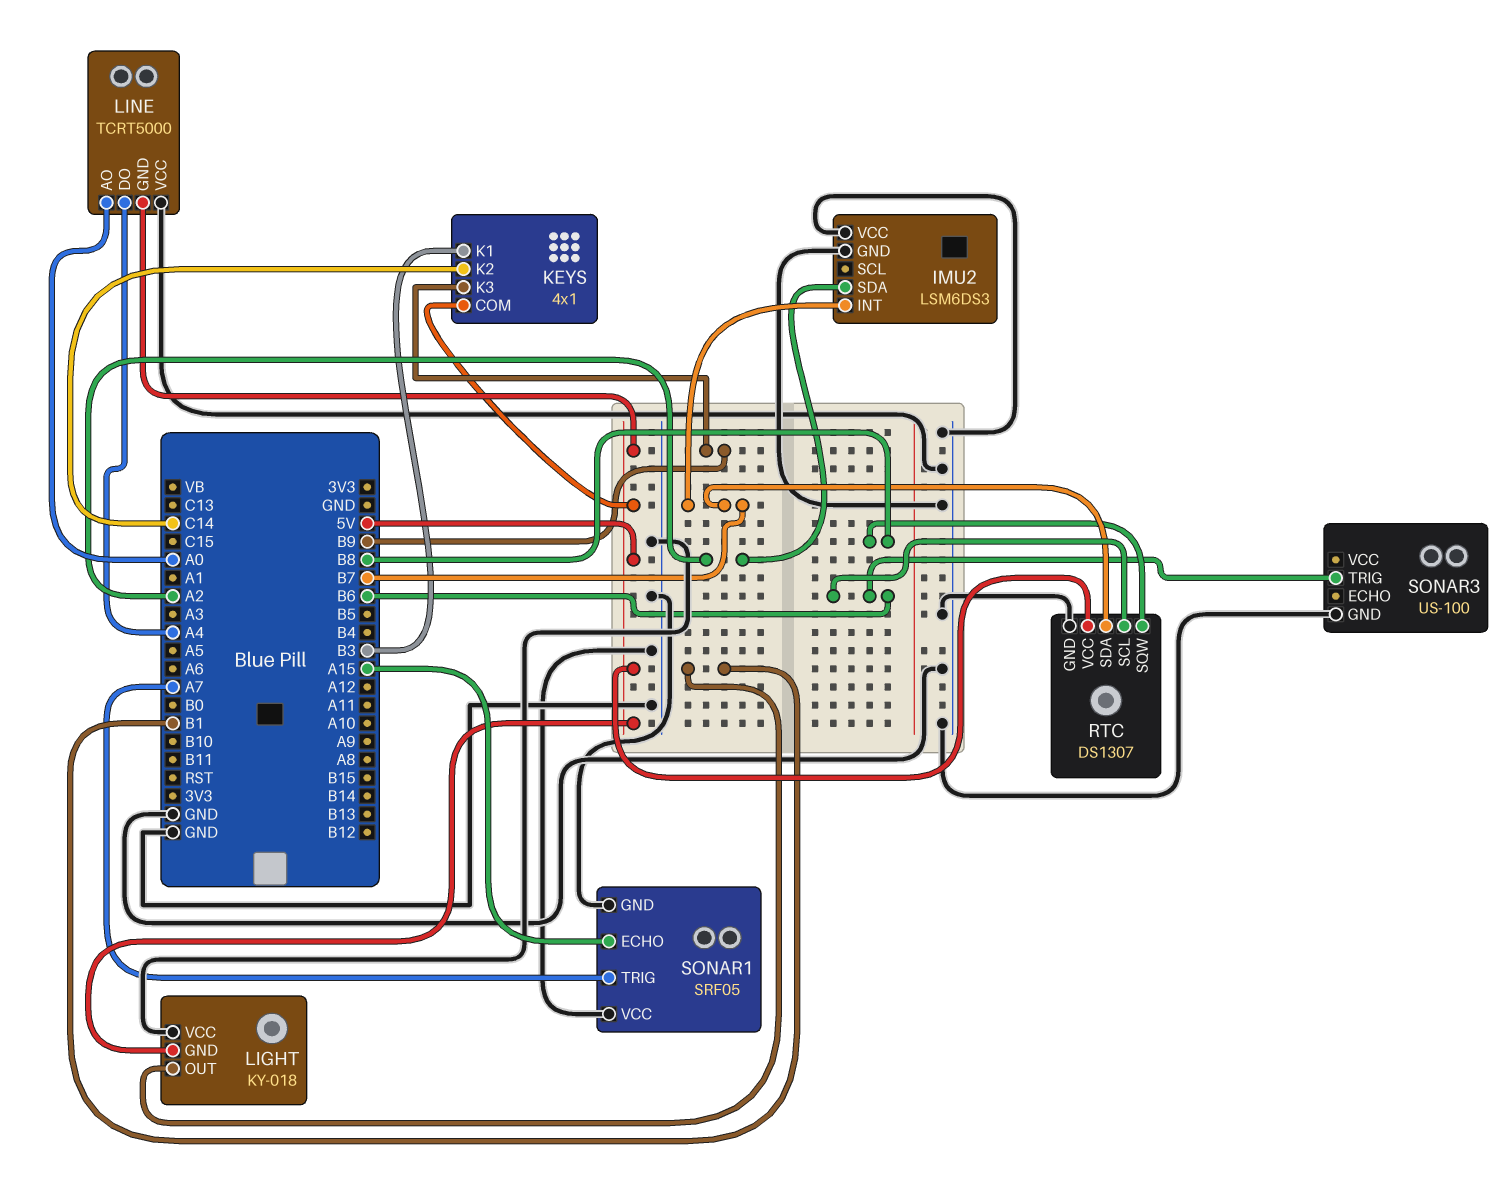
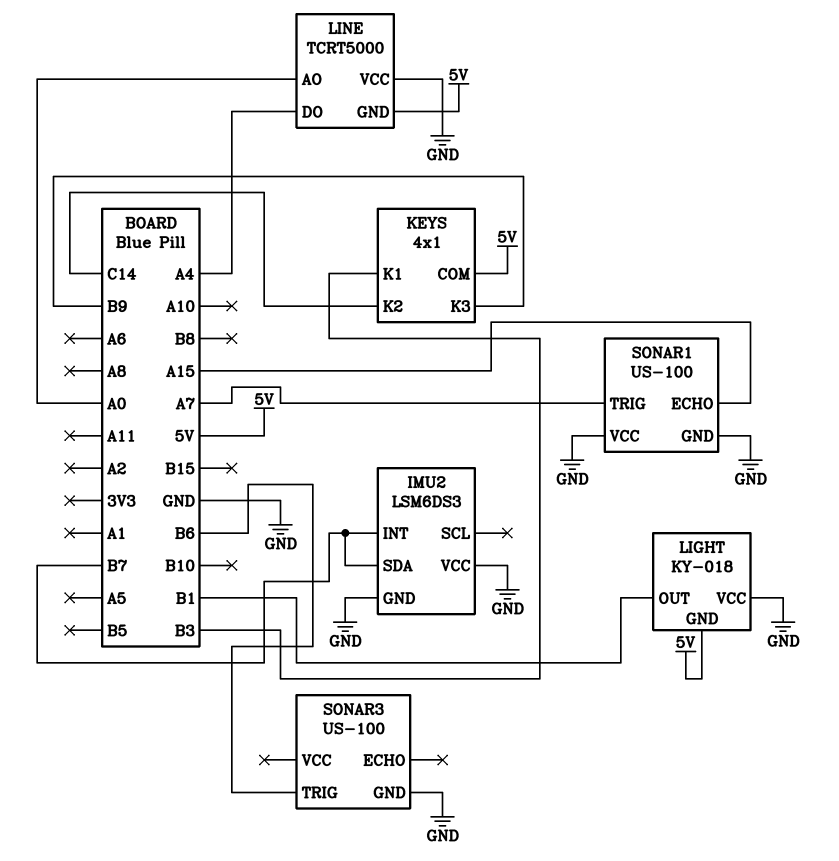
IMU2 pin SDA: A2 -> B7
RTC: DS1307 -> none
RTC pin GND: GND -> none
RTC pin SCL: B6 -> none
RTC pin SDA: B7 -> none
RTC pin SQW: B8 -> none
RTC pin VCC: 5V -> none
SONAR1: SRF05 -> US-100

